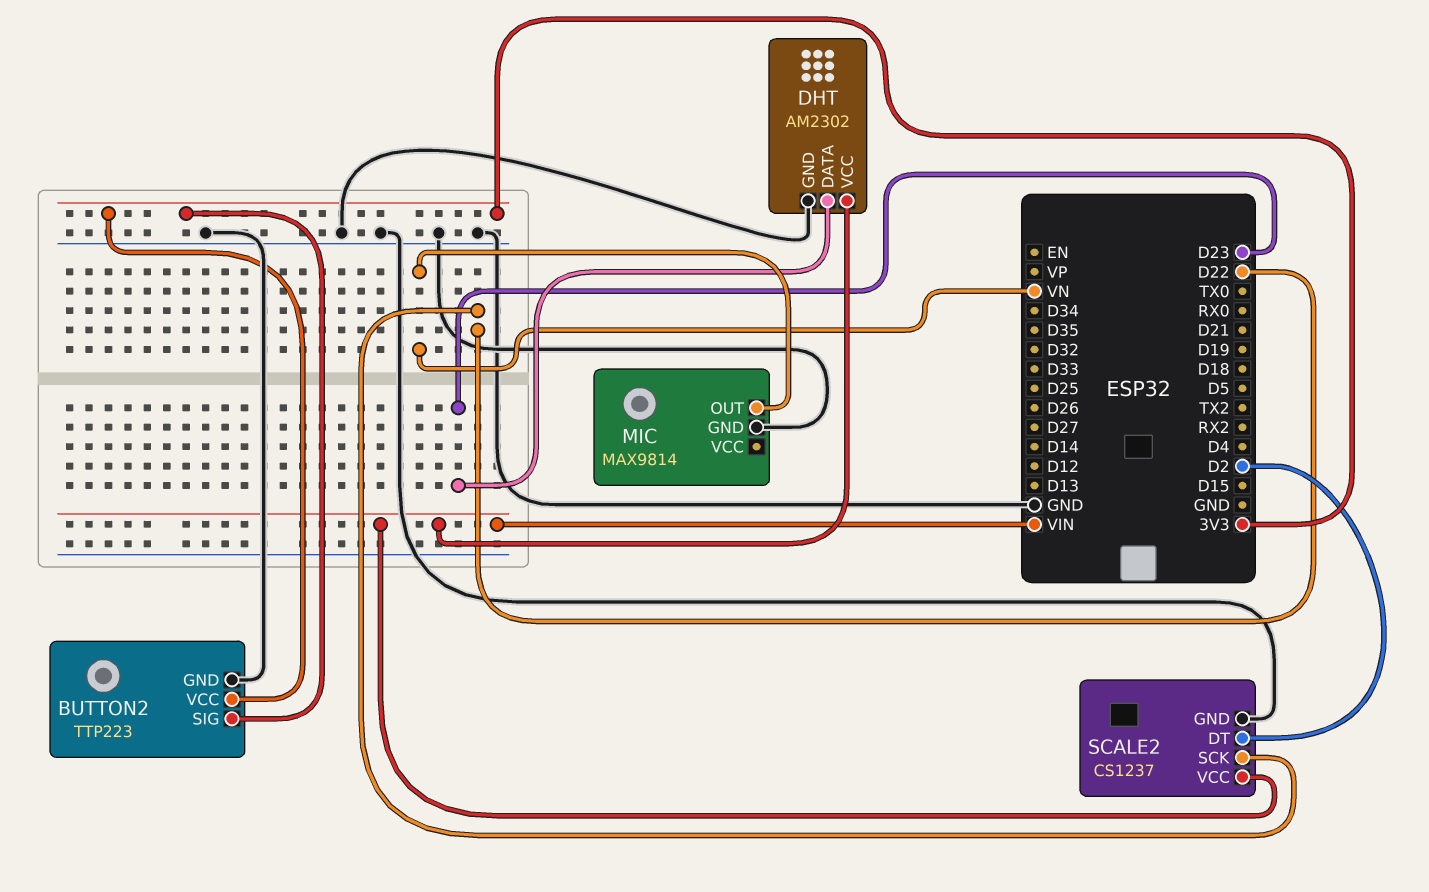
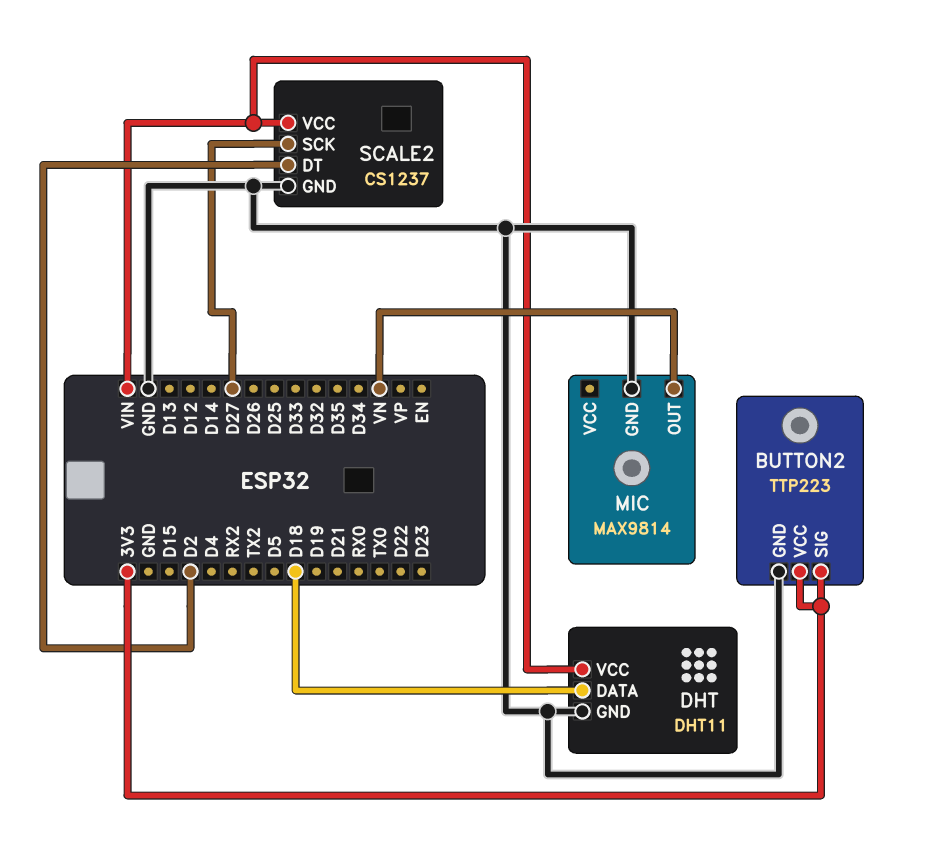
DHT: AM2302 -> DHT11
DHT pin DATA: D23 -> D18
SCALE2 pin SCK: D22 -> D27

